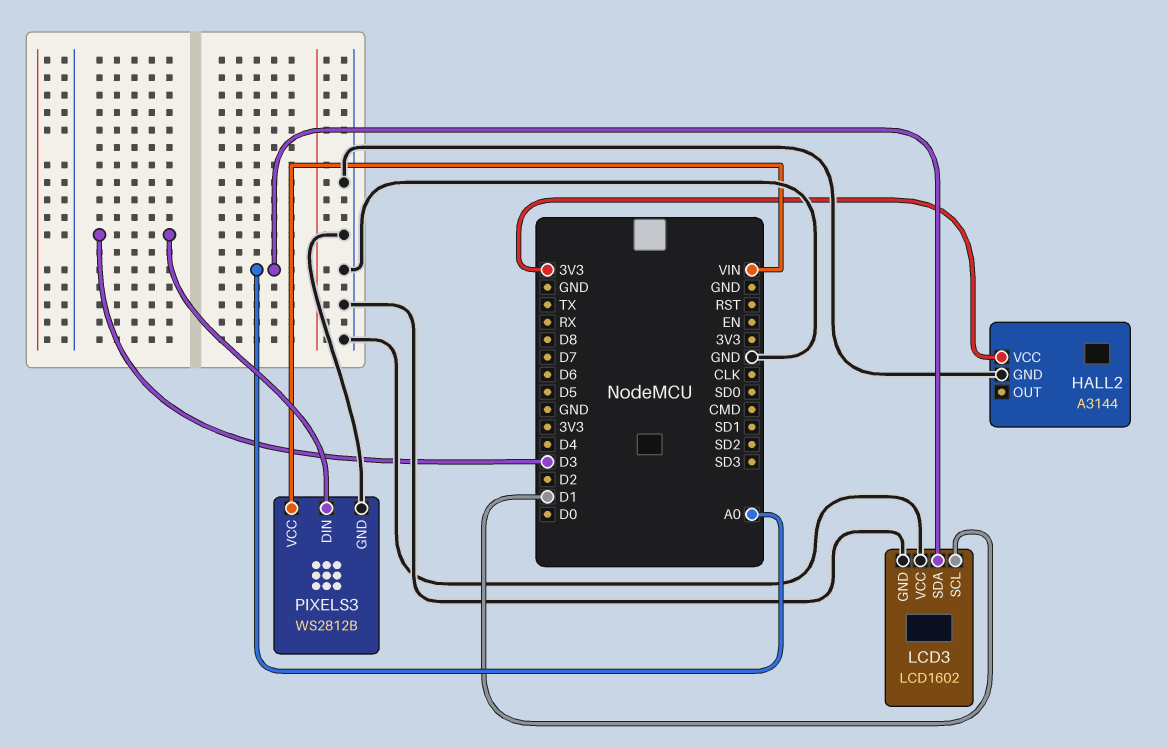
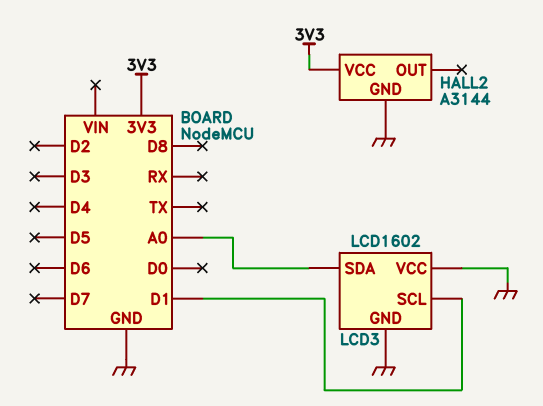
PIXELS3: WS2812B -> none
PIXELS3 pin DIN: D3 -> none
PIXELS3 pin GND: GND -> none
PIXELS3 pin VCC: VIN -> none

